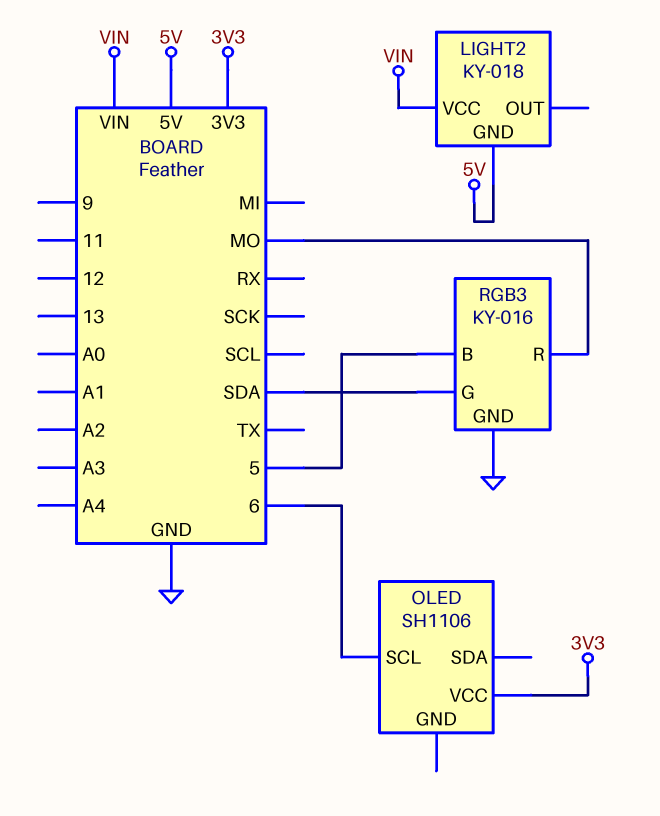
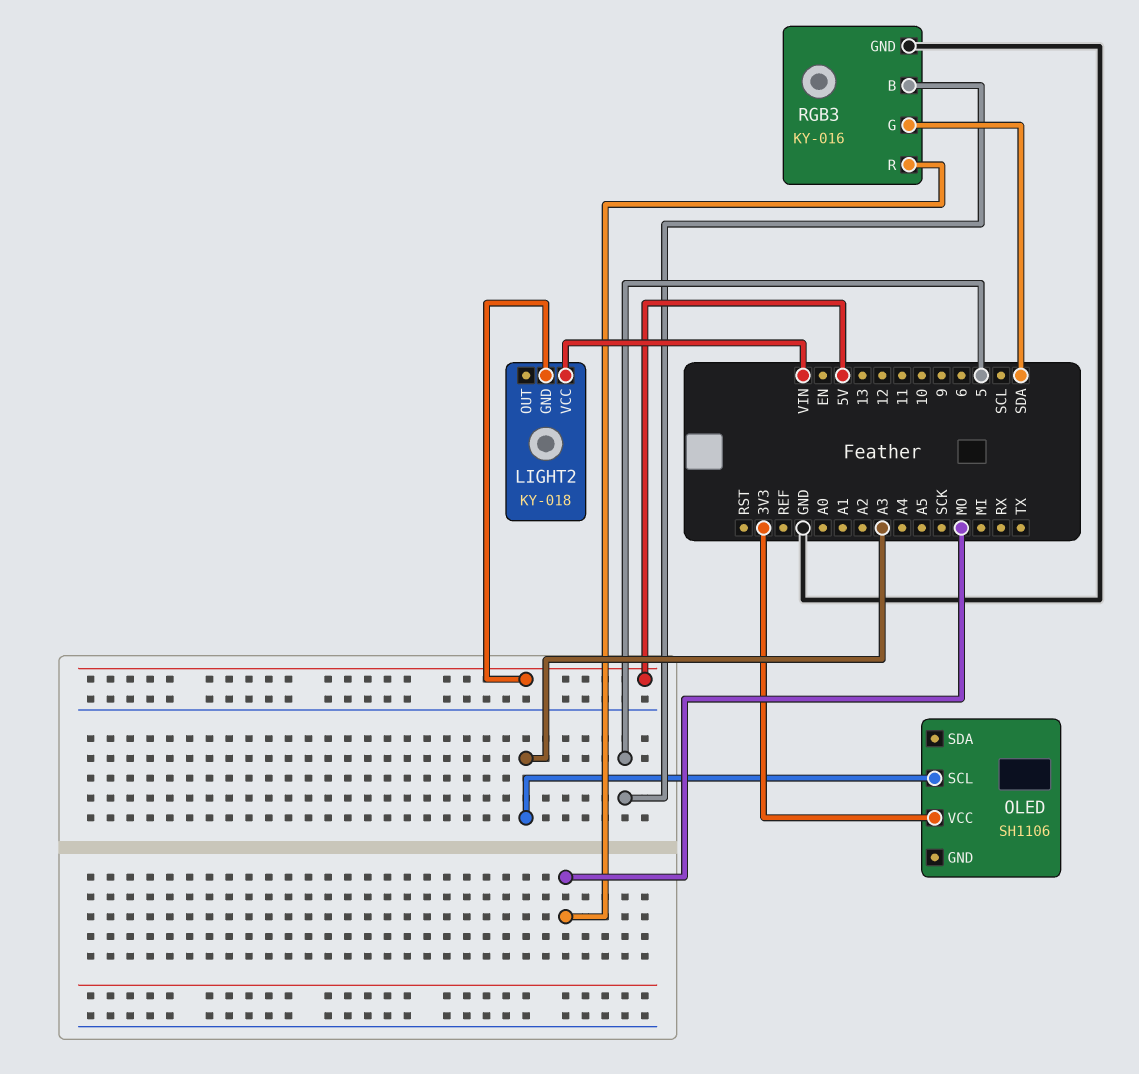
OLED pin SCL: 6 -> A3

